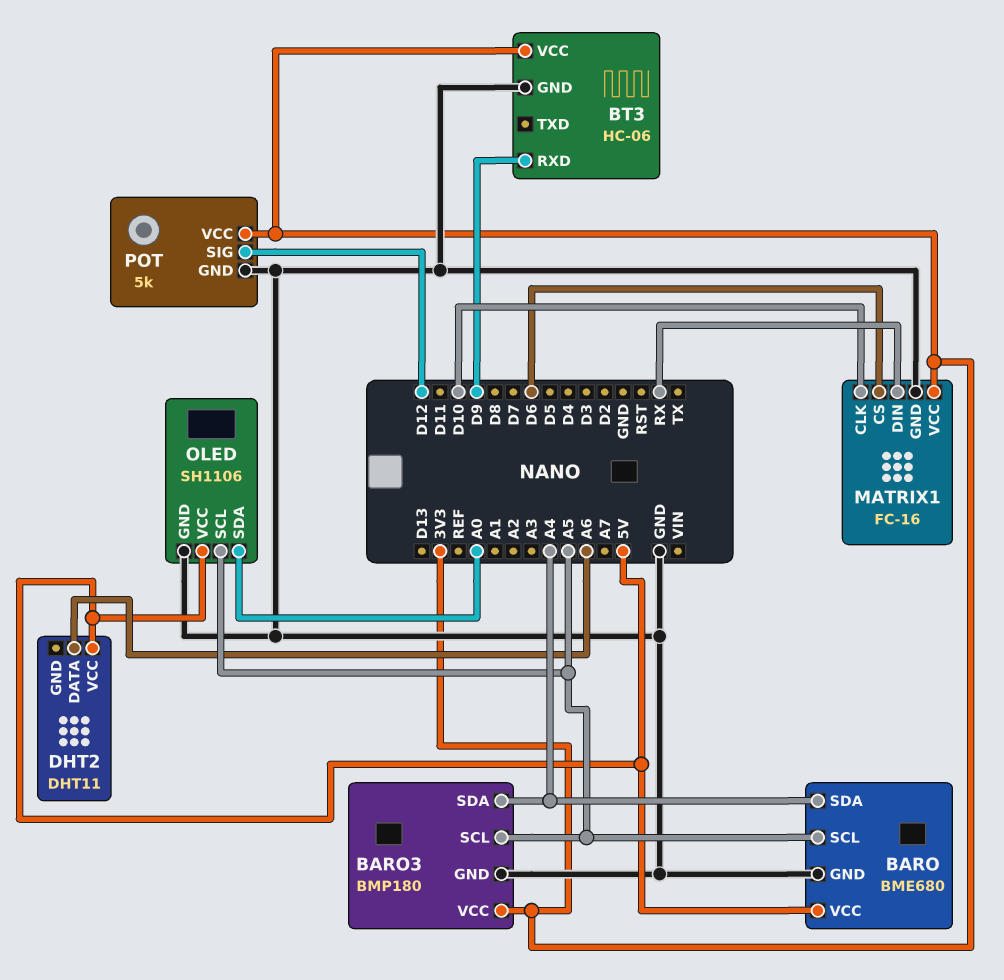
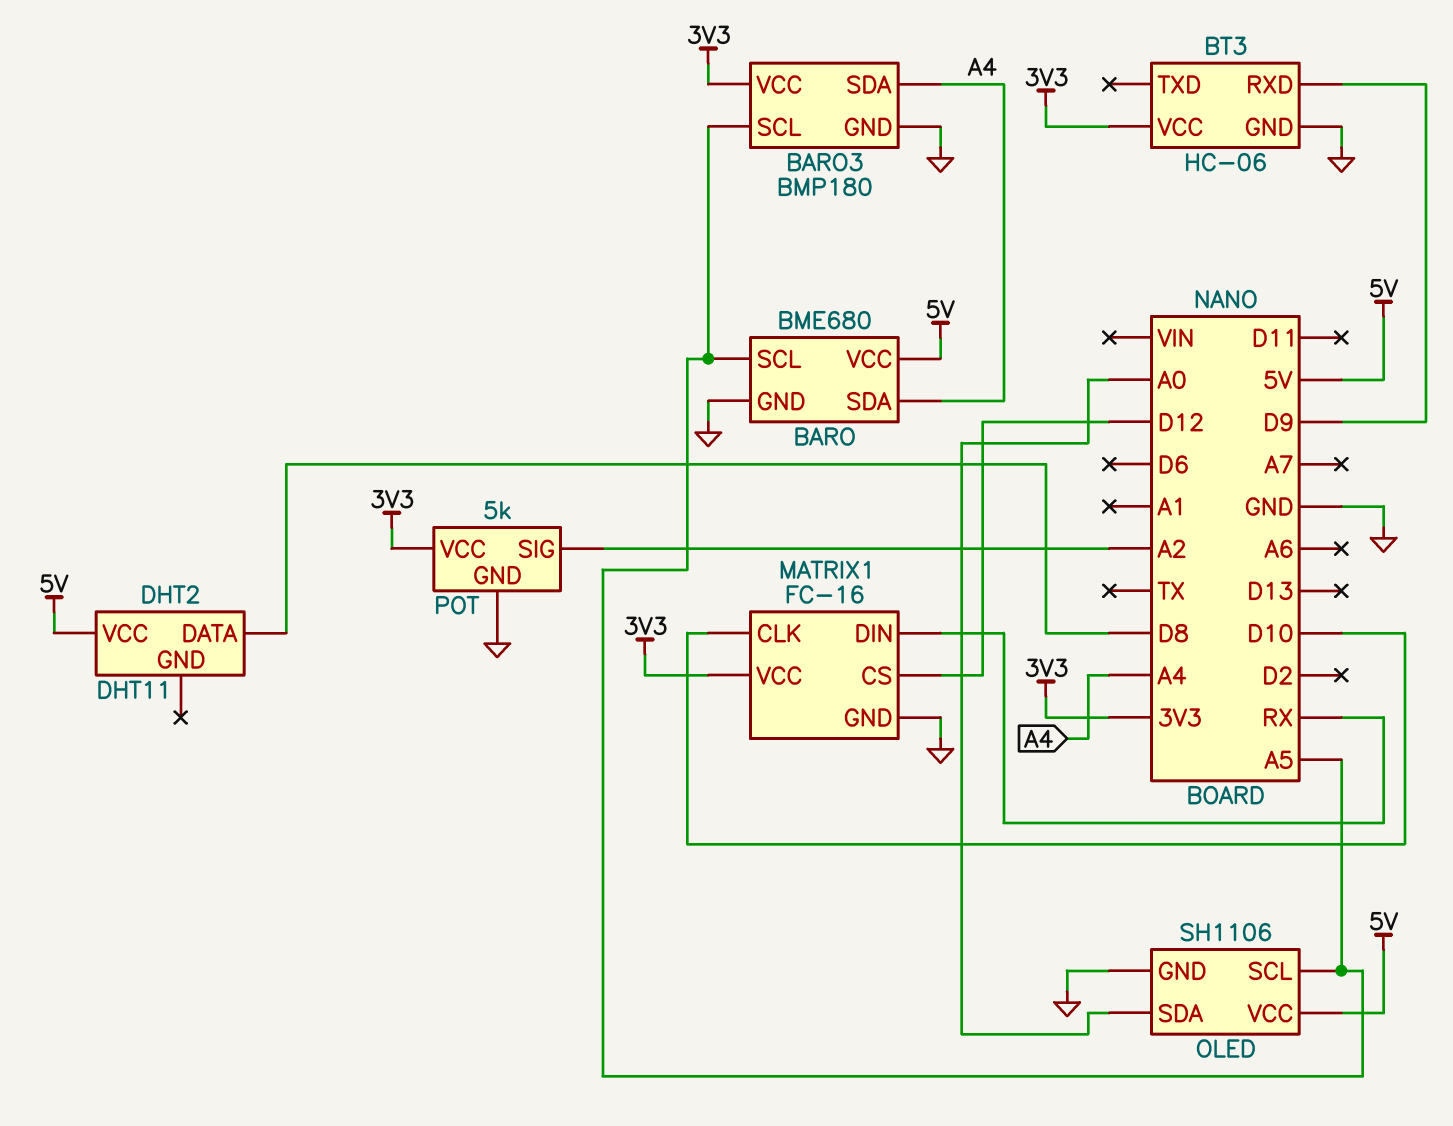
DHT2 pin DATA: A6 -> D8
MATRIX1 pin CS: D6 -> D12
POT pin SIG: D12 -> A2

